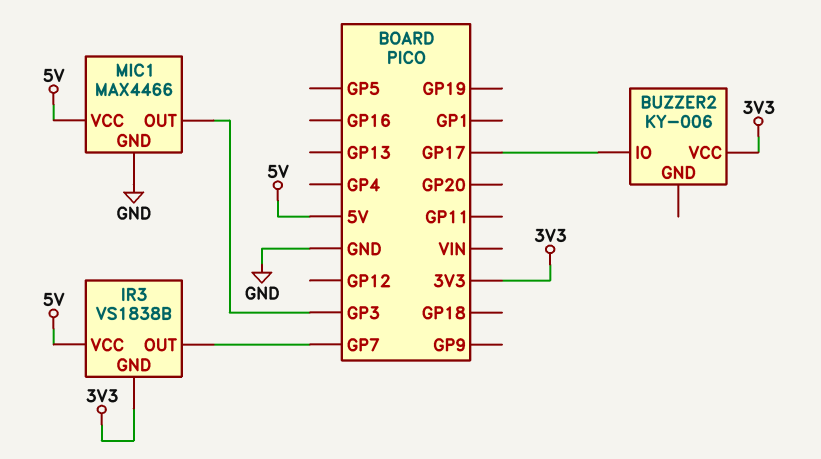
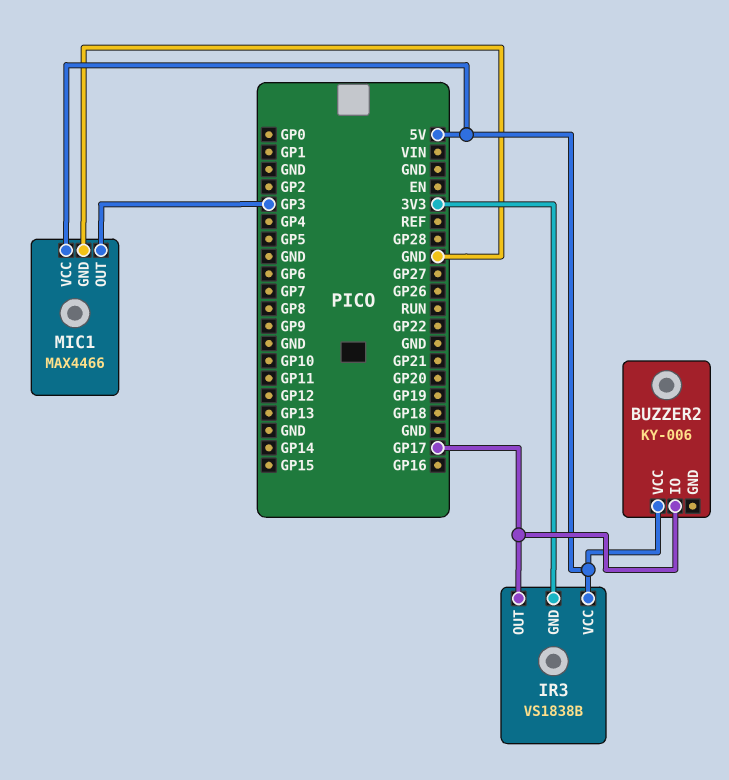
BUZZER2 pin VCC: 3V3 -> 5V
IR3 pin OUT: GP7 -> GP17

